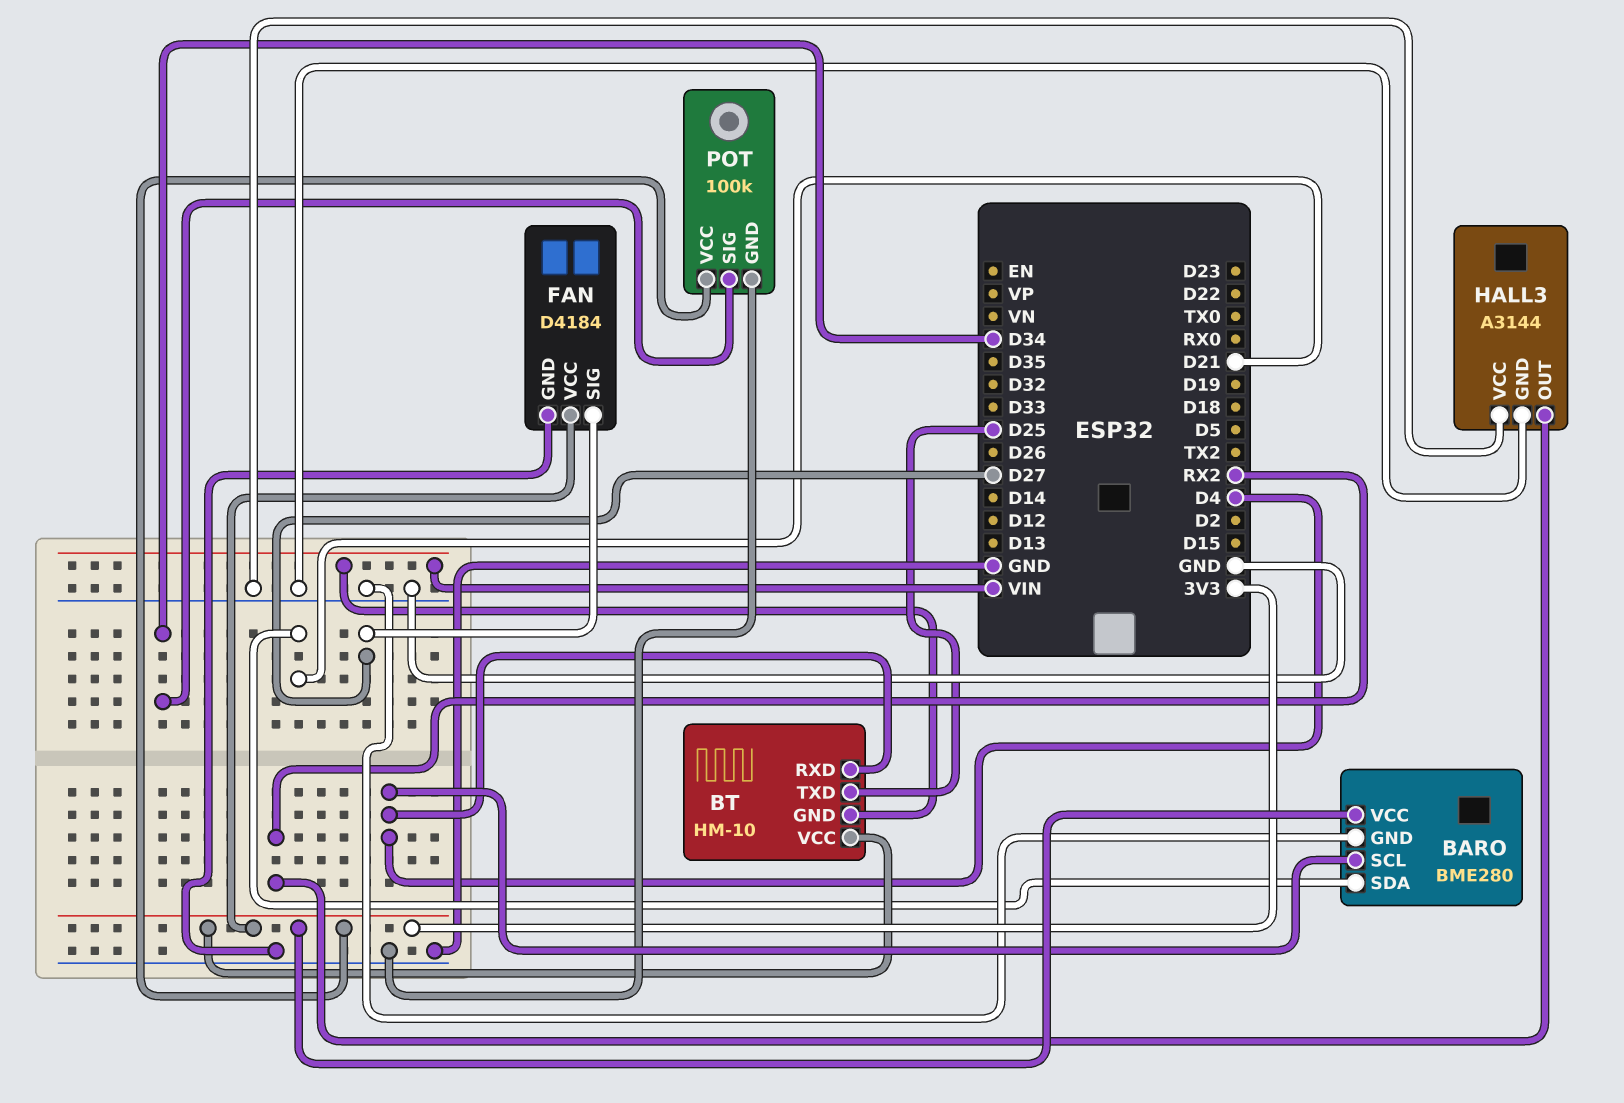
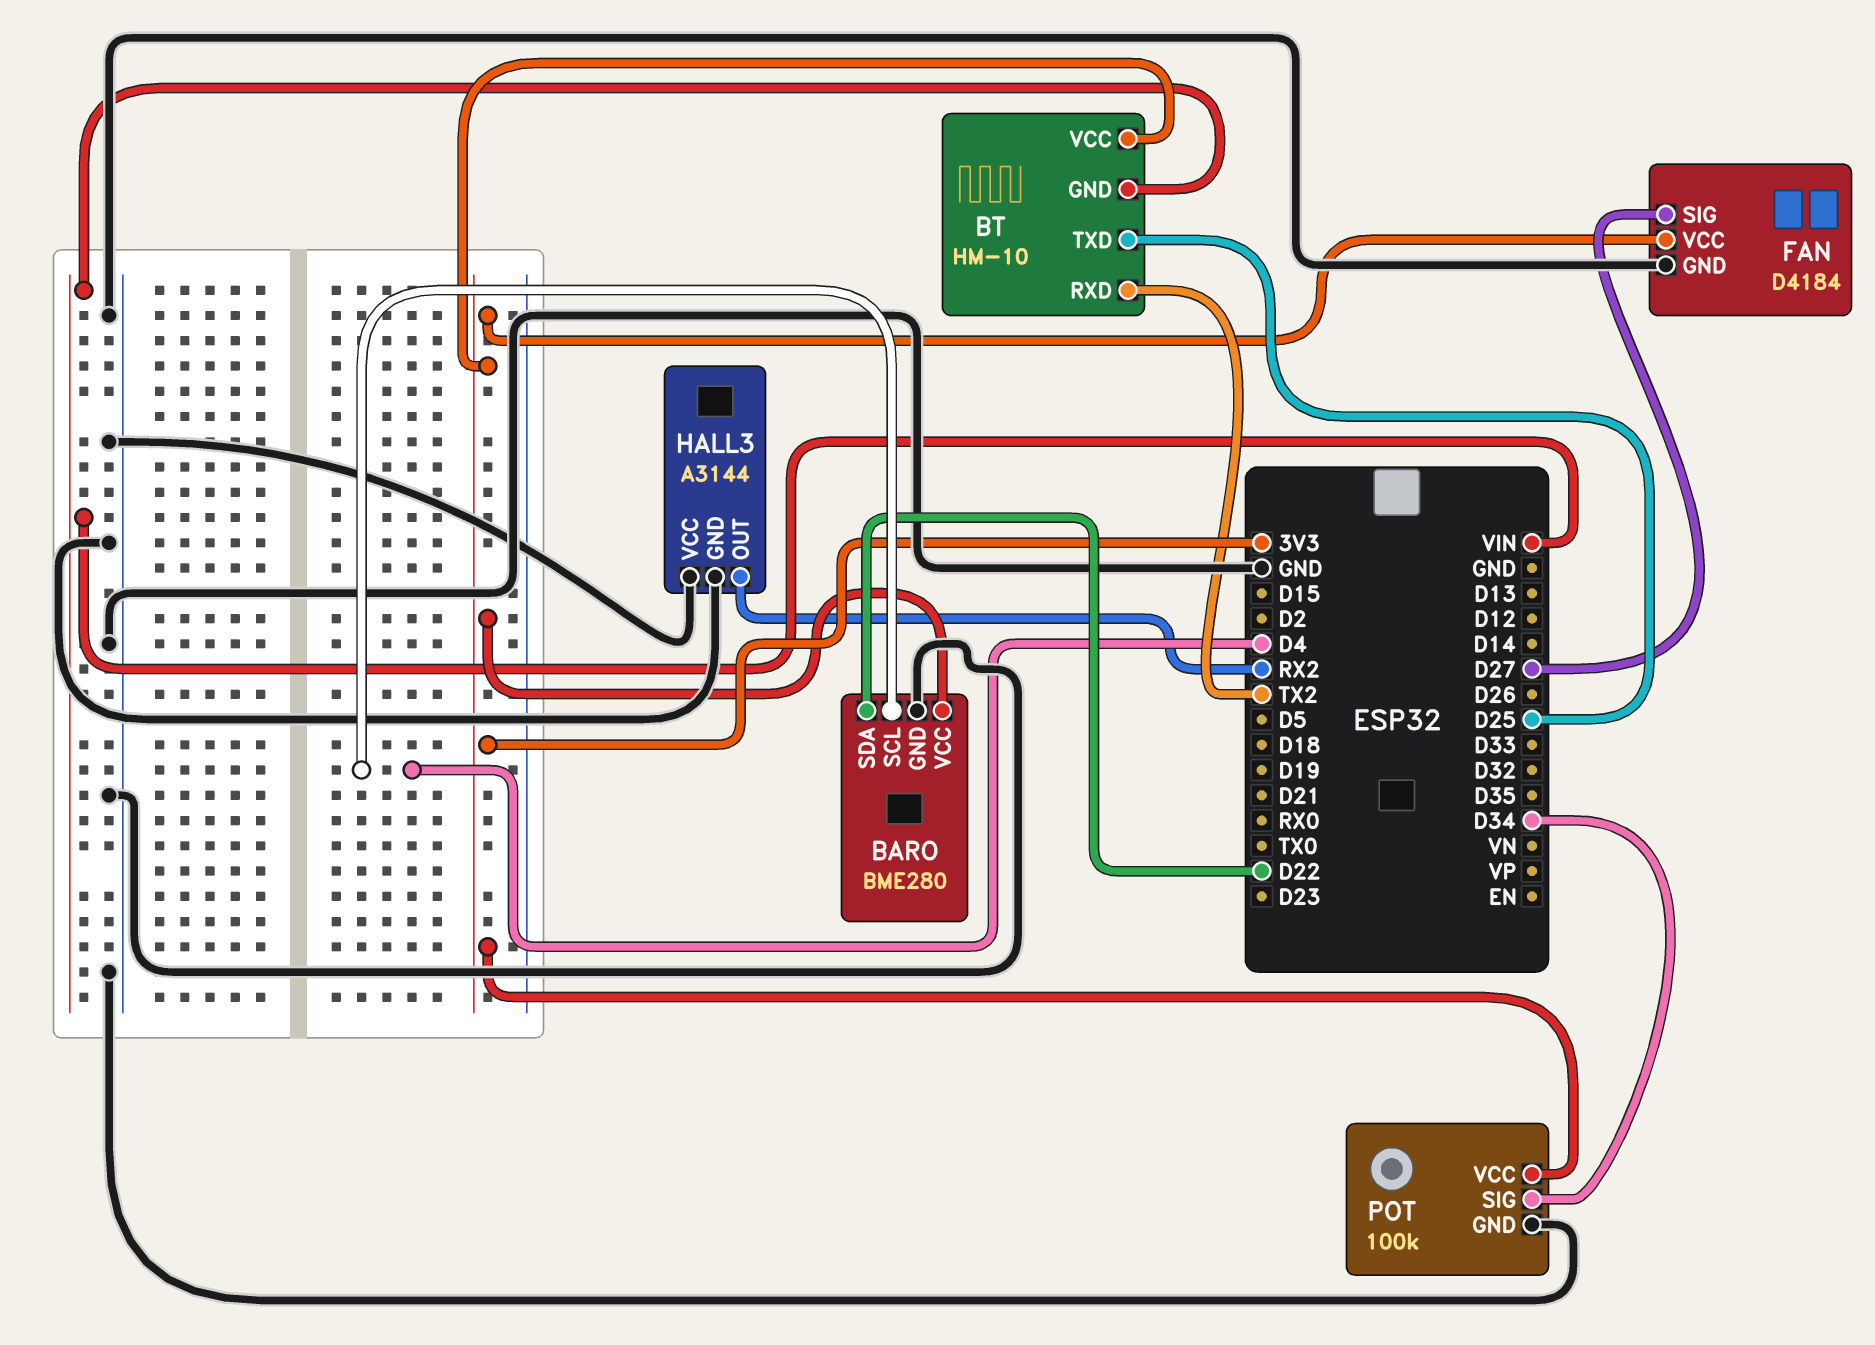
BARO pin SDA: D21 -> D22
BT pin RXD: D4 -> TX2

